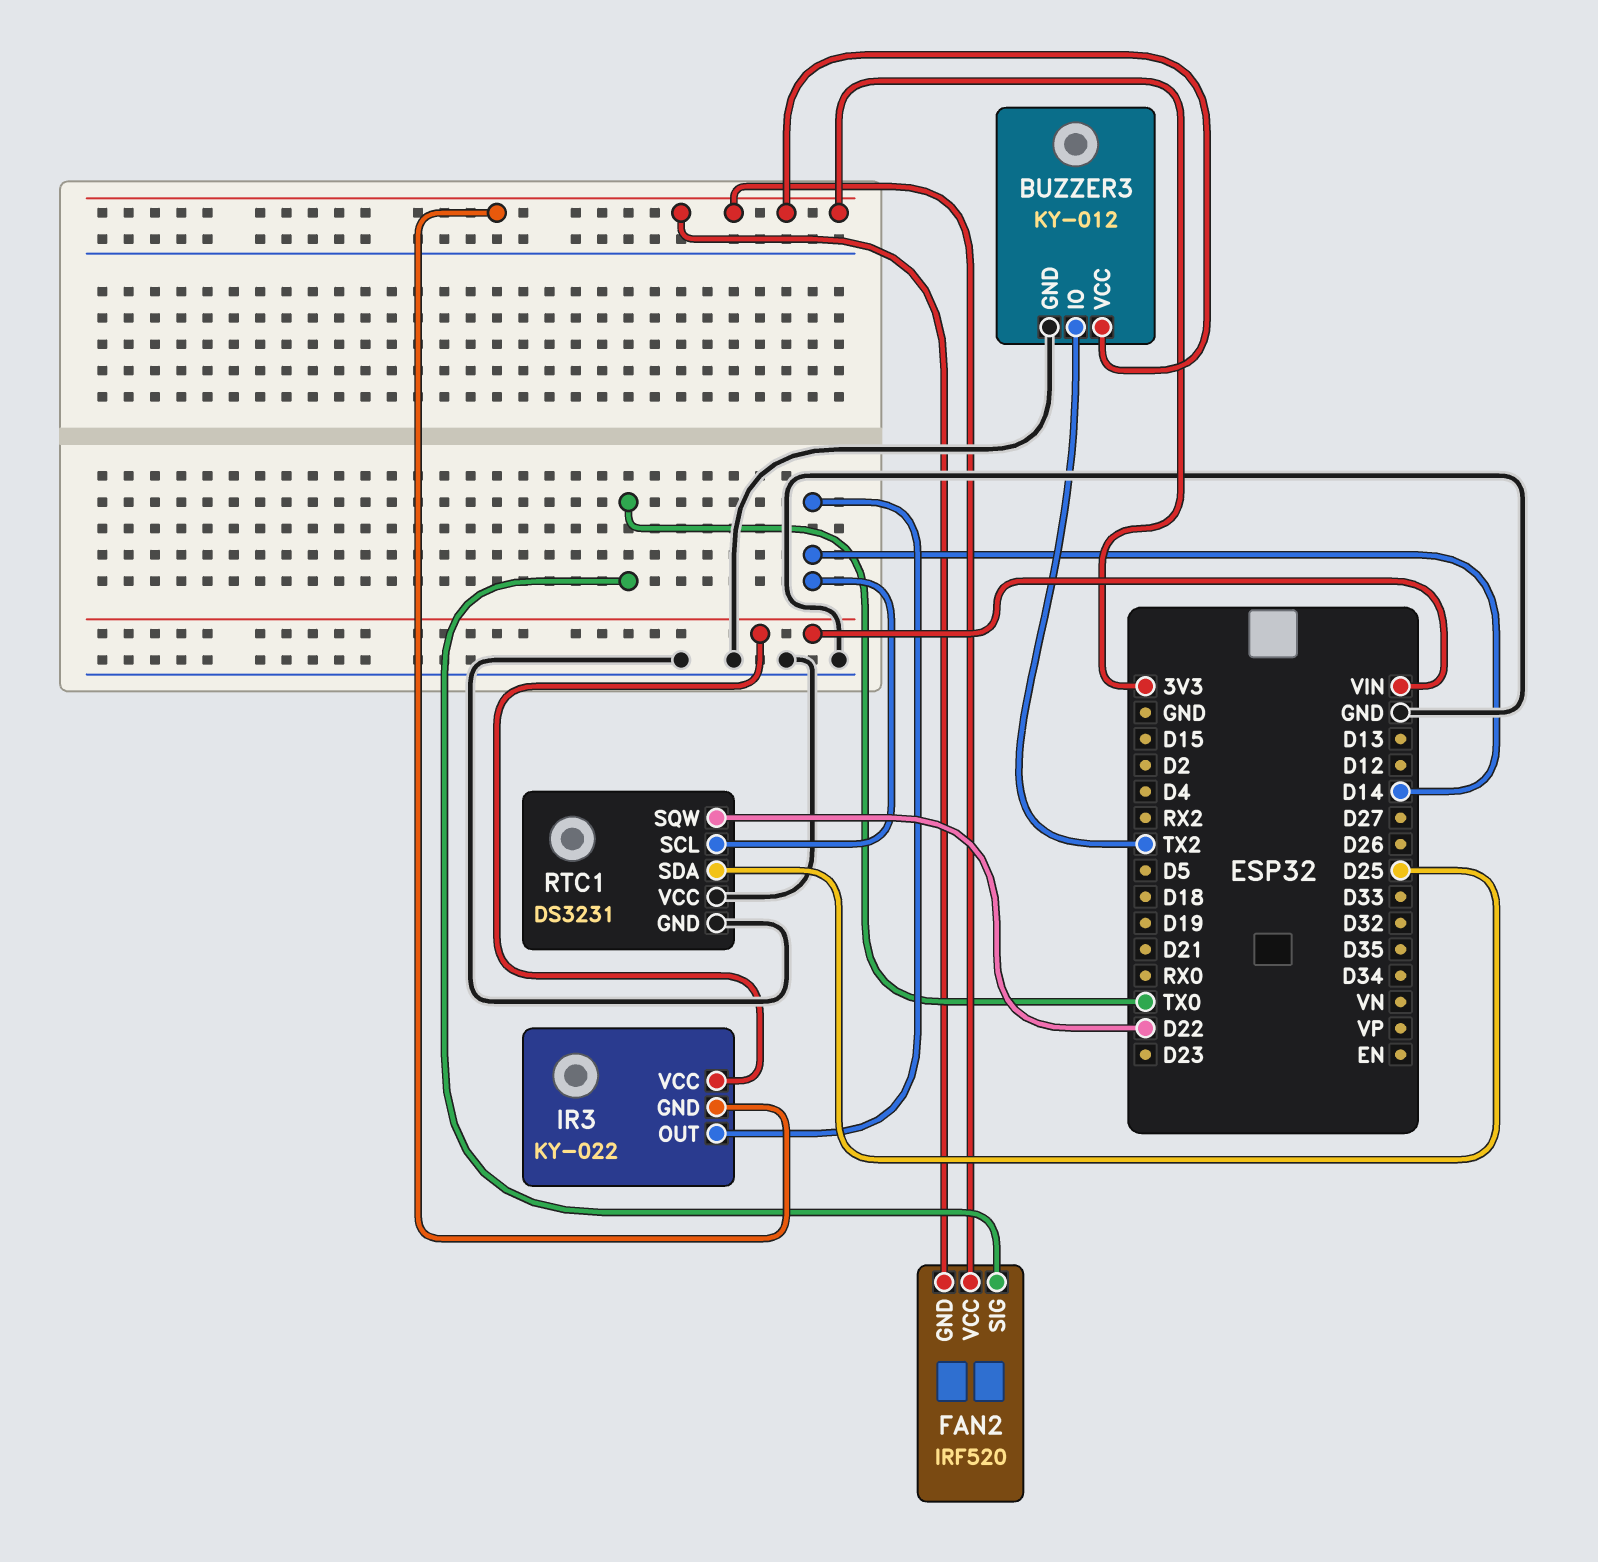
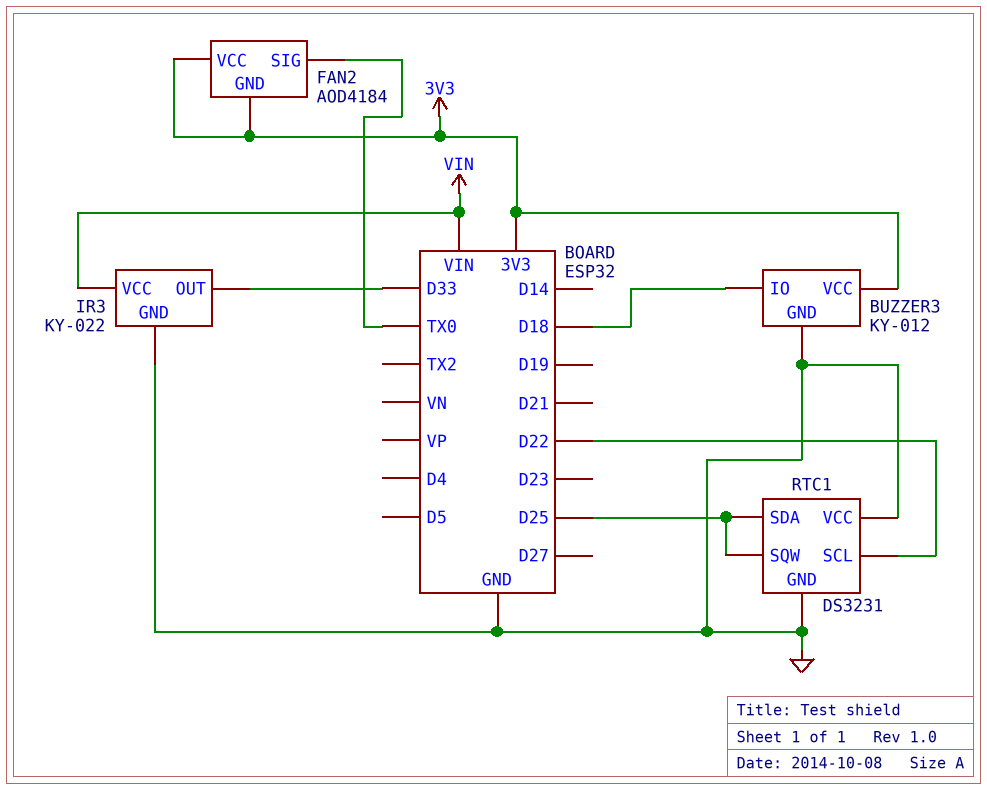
BUZZER3 pin IO: TX2 -> D18
FAN2: IRF520 -> AOD4184
IR3 pin GND: 3V3 -> GND
IR3 pin OUT: D14 -> D33
RTC1 pin SCL: D14 -> D22
RTC1 pin SQW: D22 -> D25

